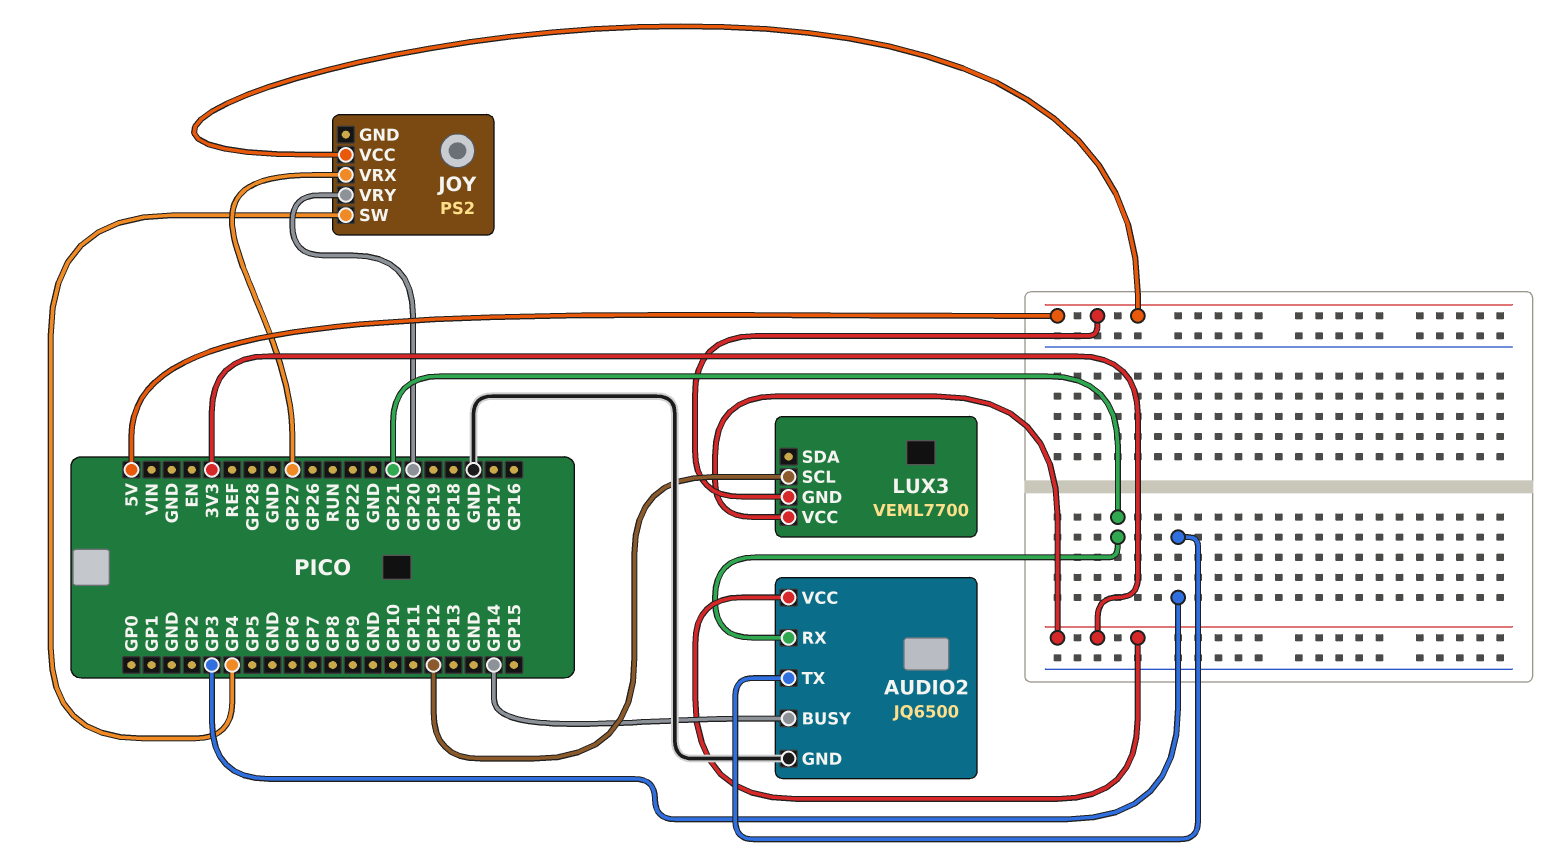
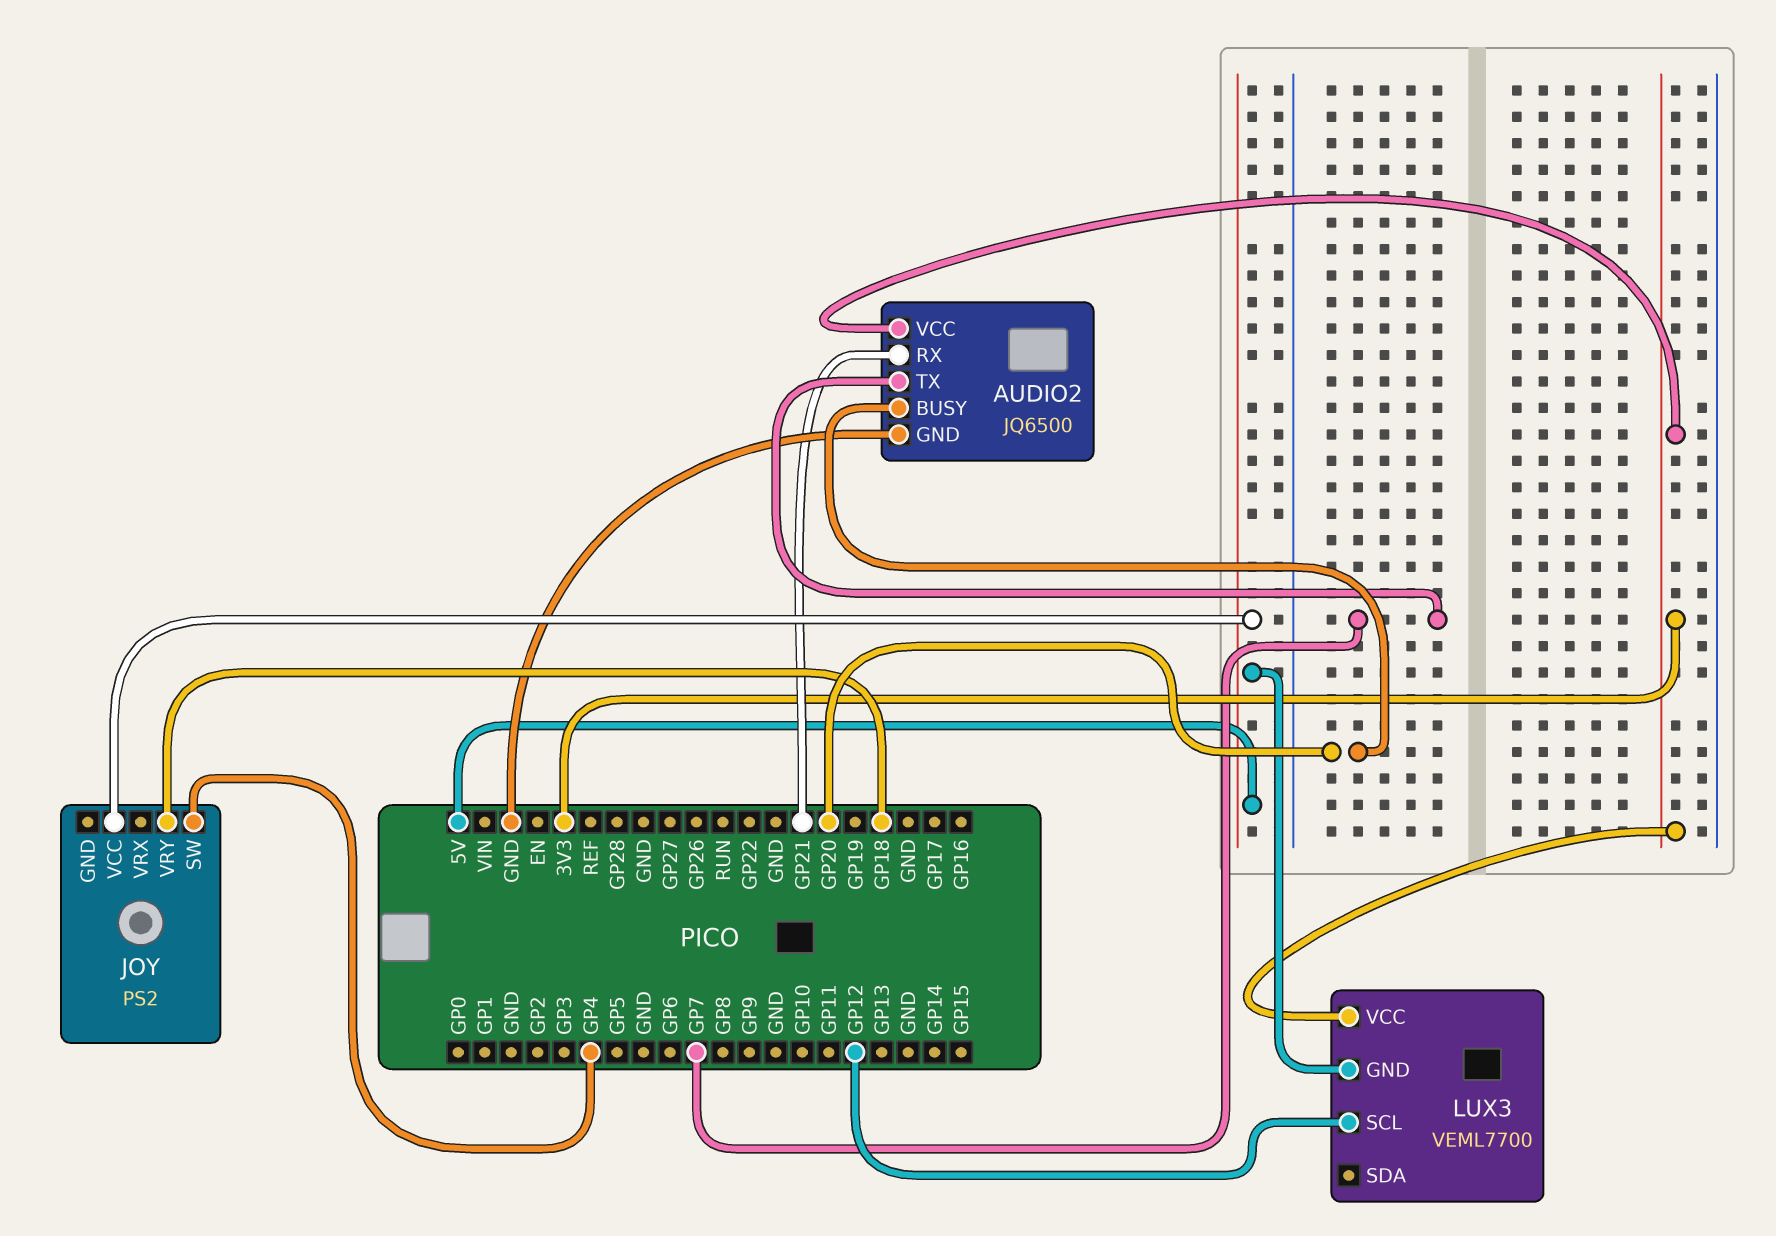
AUDIO2 pin BUSY: GP14 -> GP20
AUDIO2 pin TX: GP3 -> GP7
JOY pin VRX: GP27 -> none
JOY pin VRY: GP20 -> GP18

